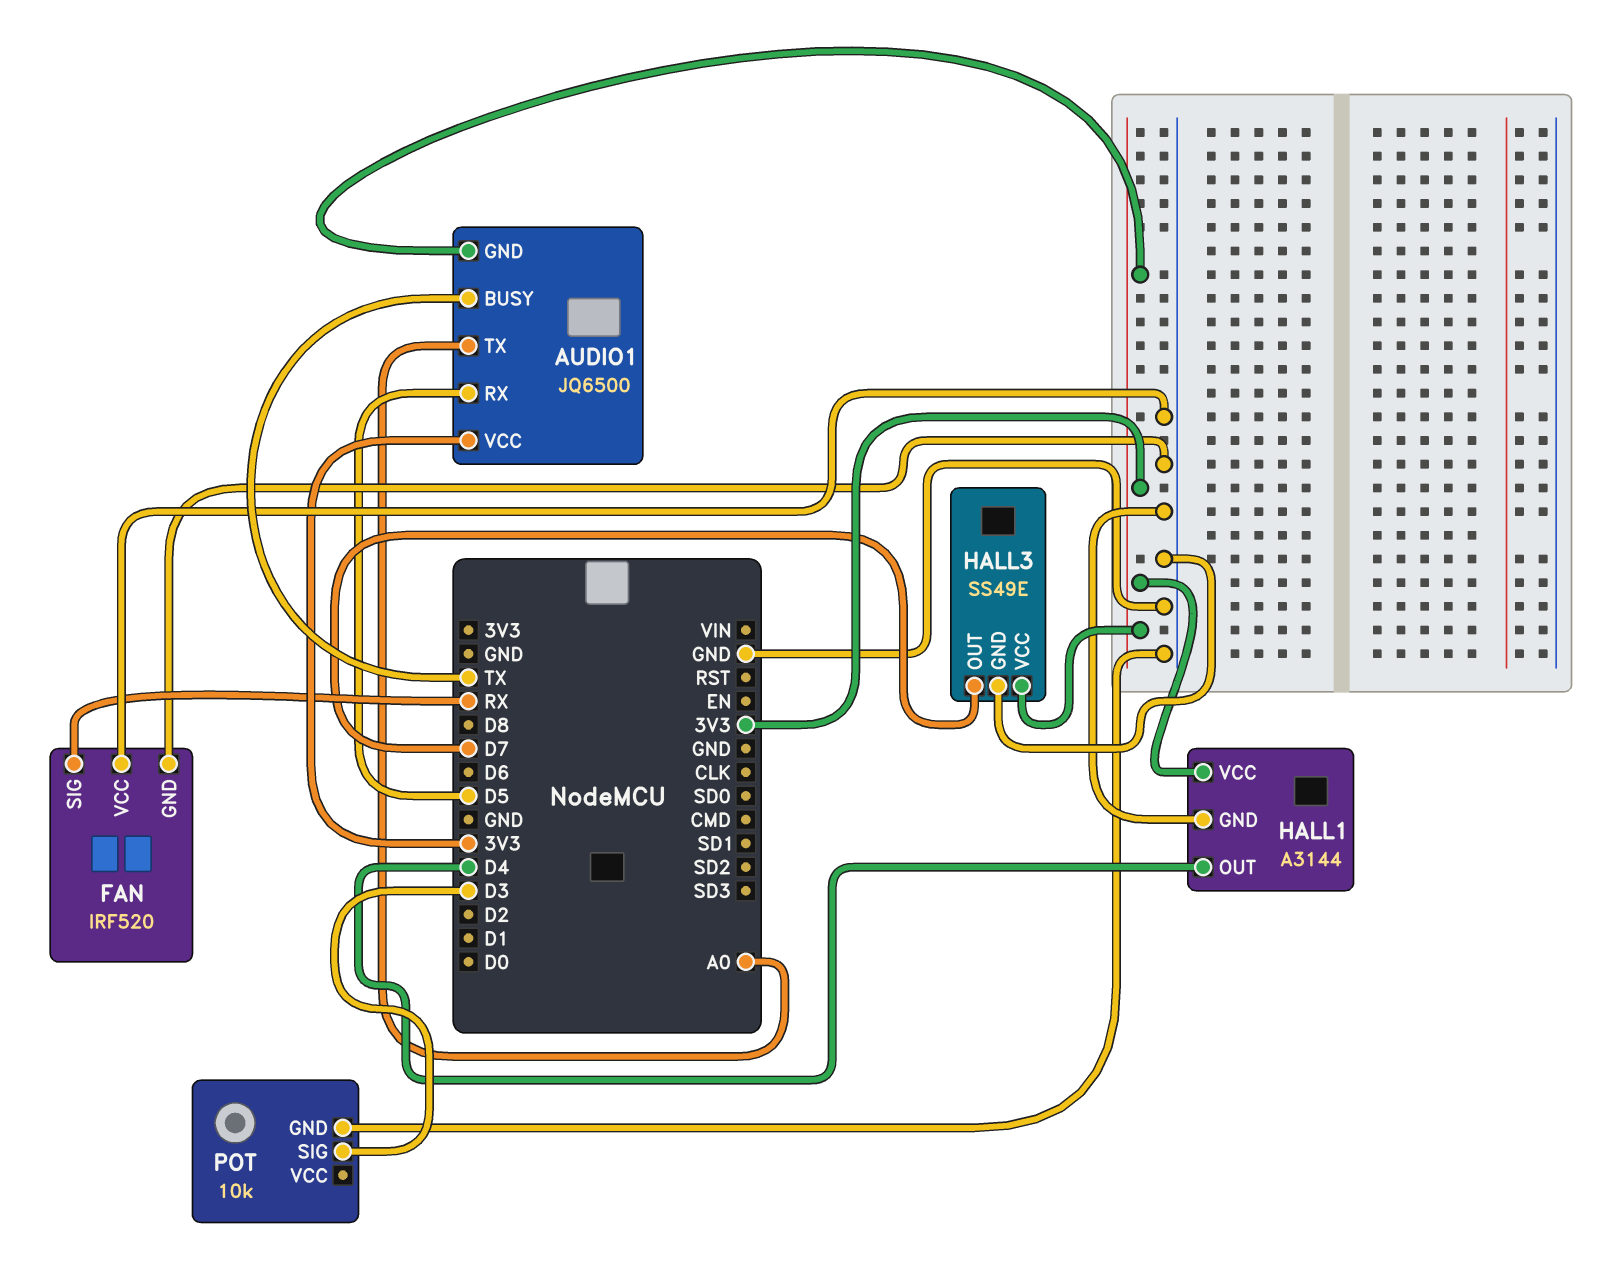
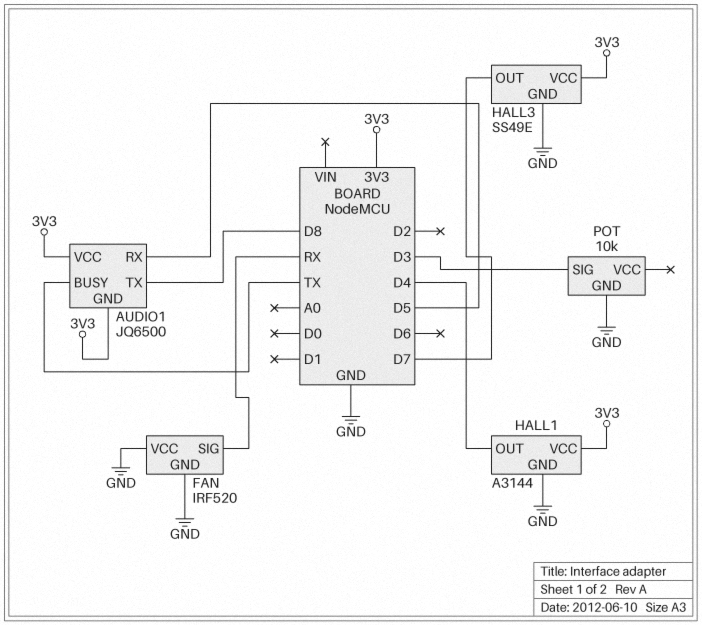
AUDIO1 pin TX: A0 -> D8

